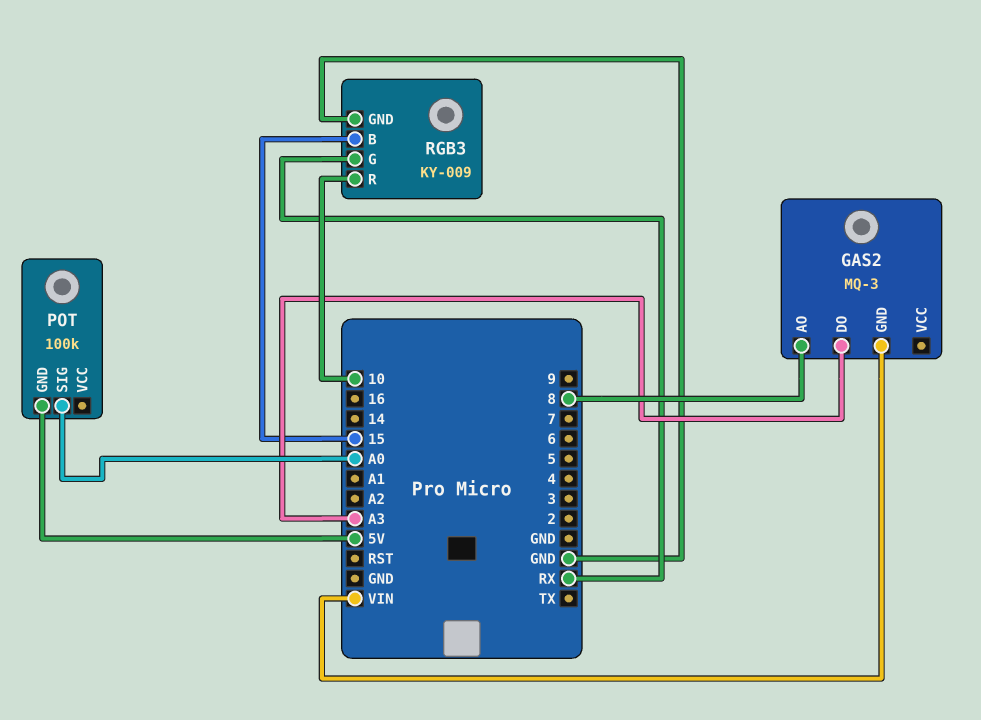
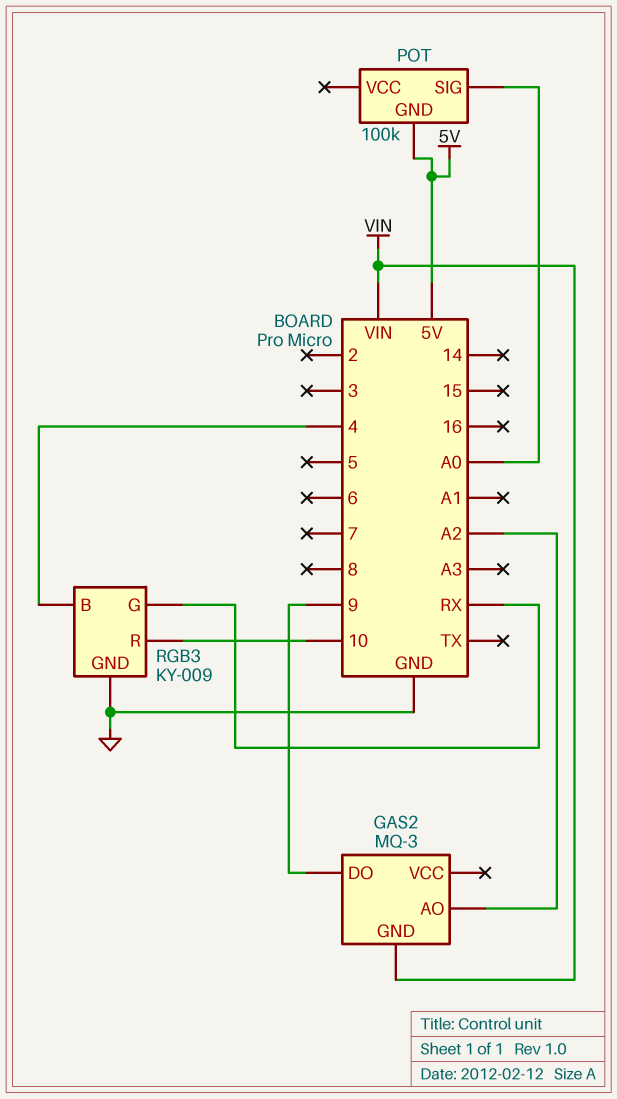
GAS2 pin AO: 8 -> A2
GAS2 pin DO: A3 -> 9
RGB3 pin B: 15 -> 4

